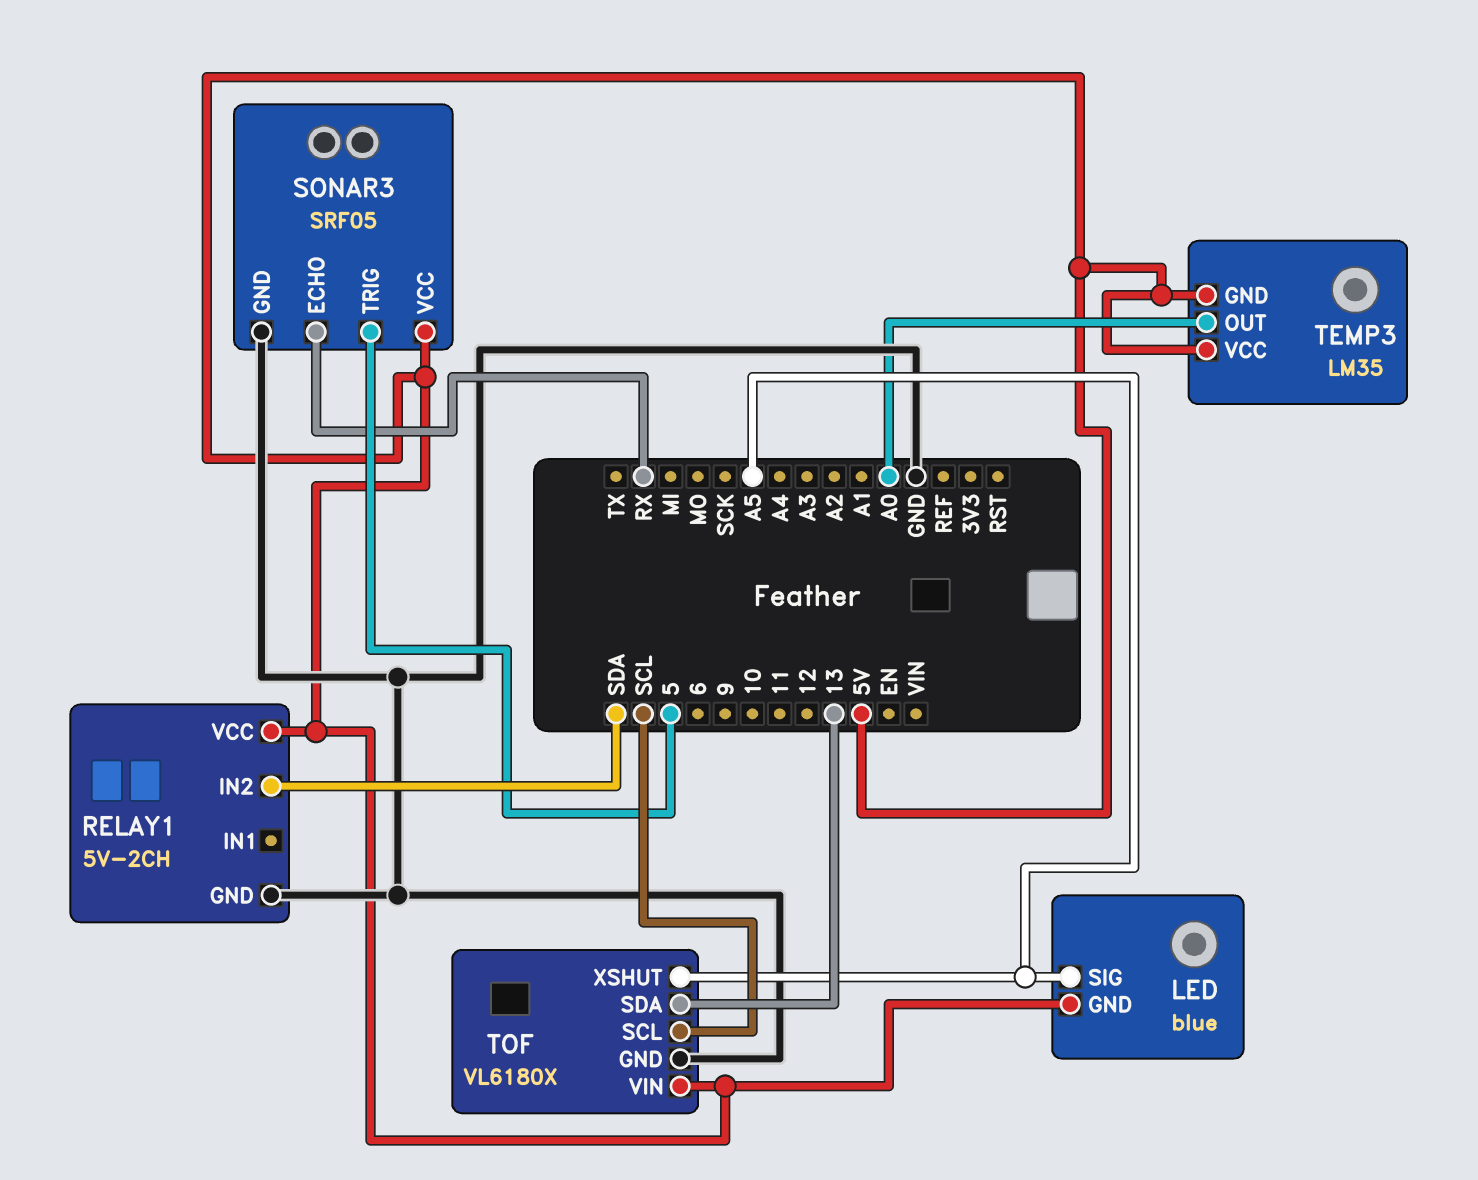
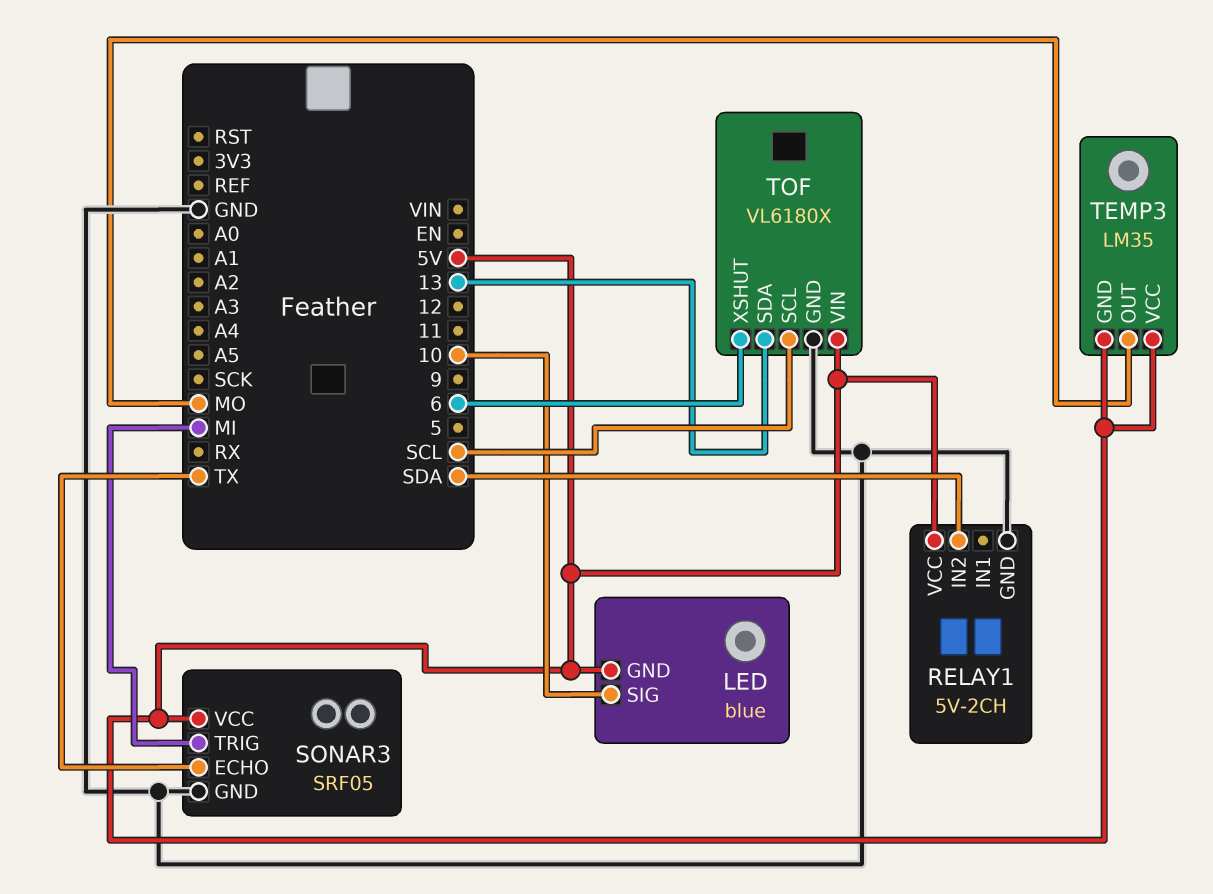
LED pin SIG: A5 -> 10
SONAR3 pin ECHO: RX -> TX
SONAR3 pin TRIG: 5 -> MI
TEMP3 pin OUT: A0 -> MO
TOF pin XSHUT: A5 -> 6

